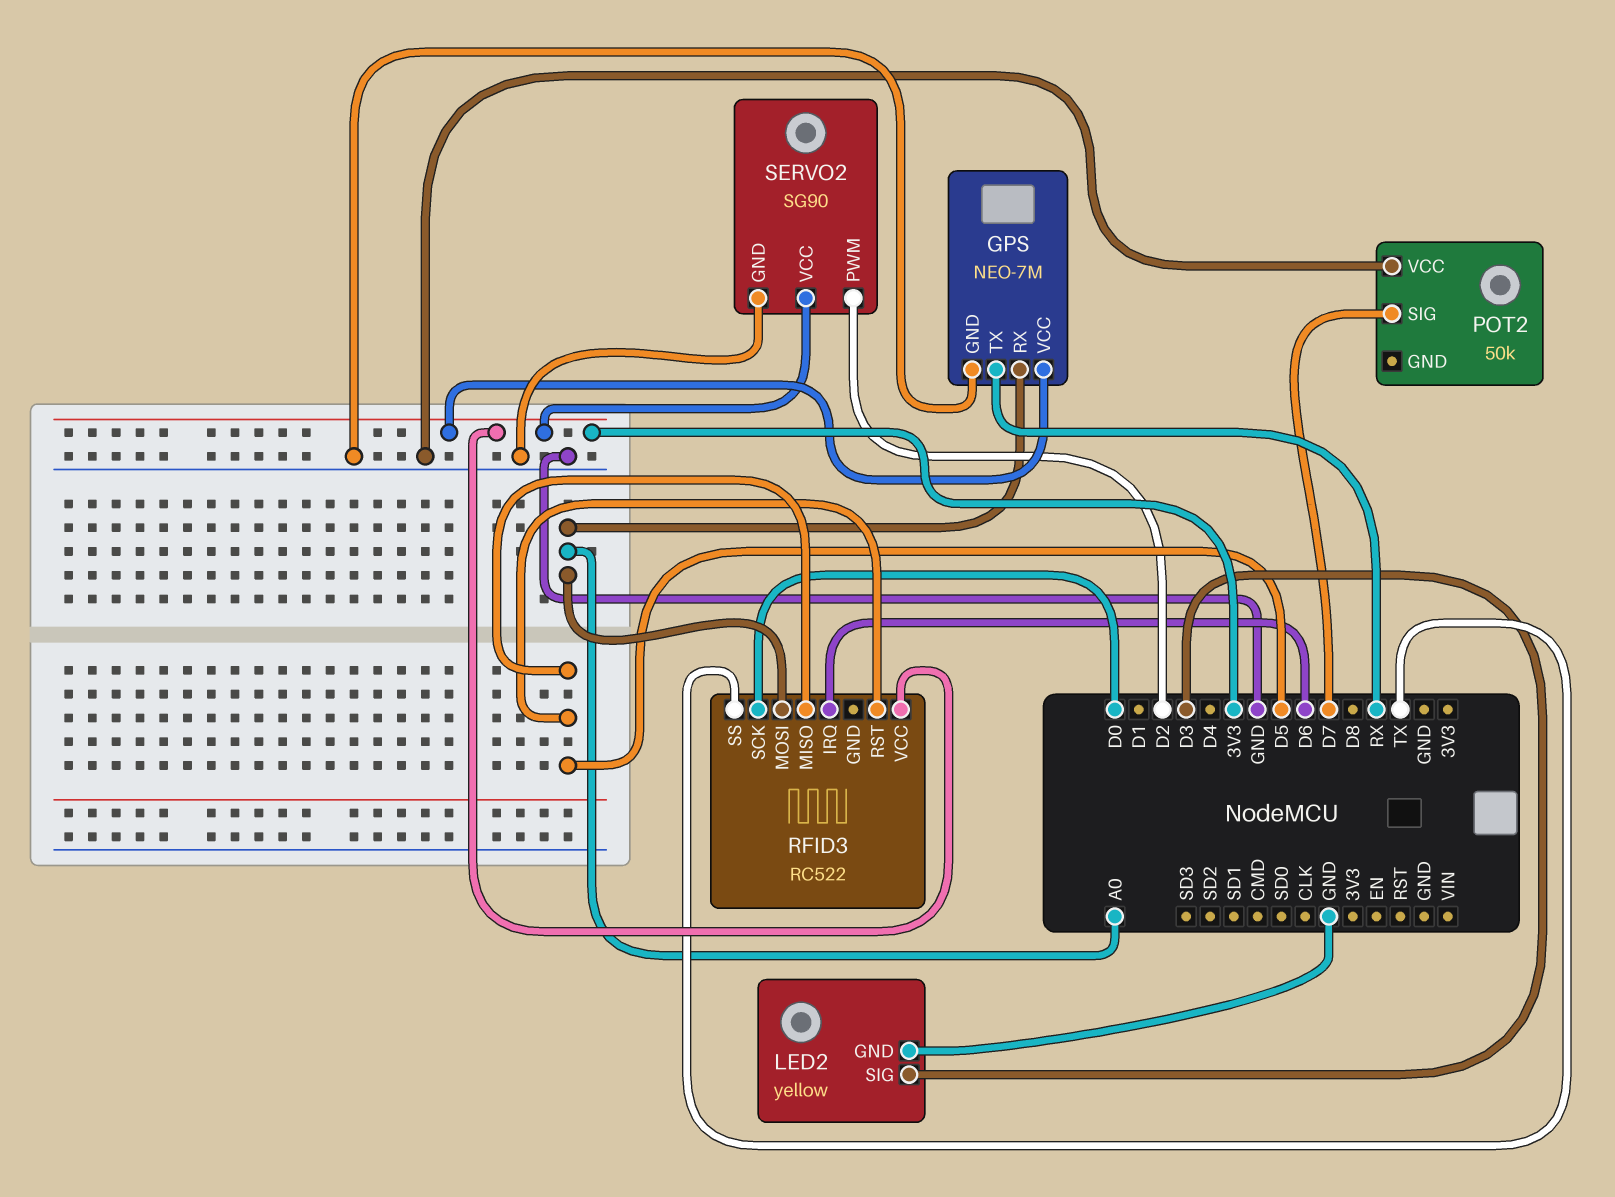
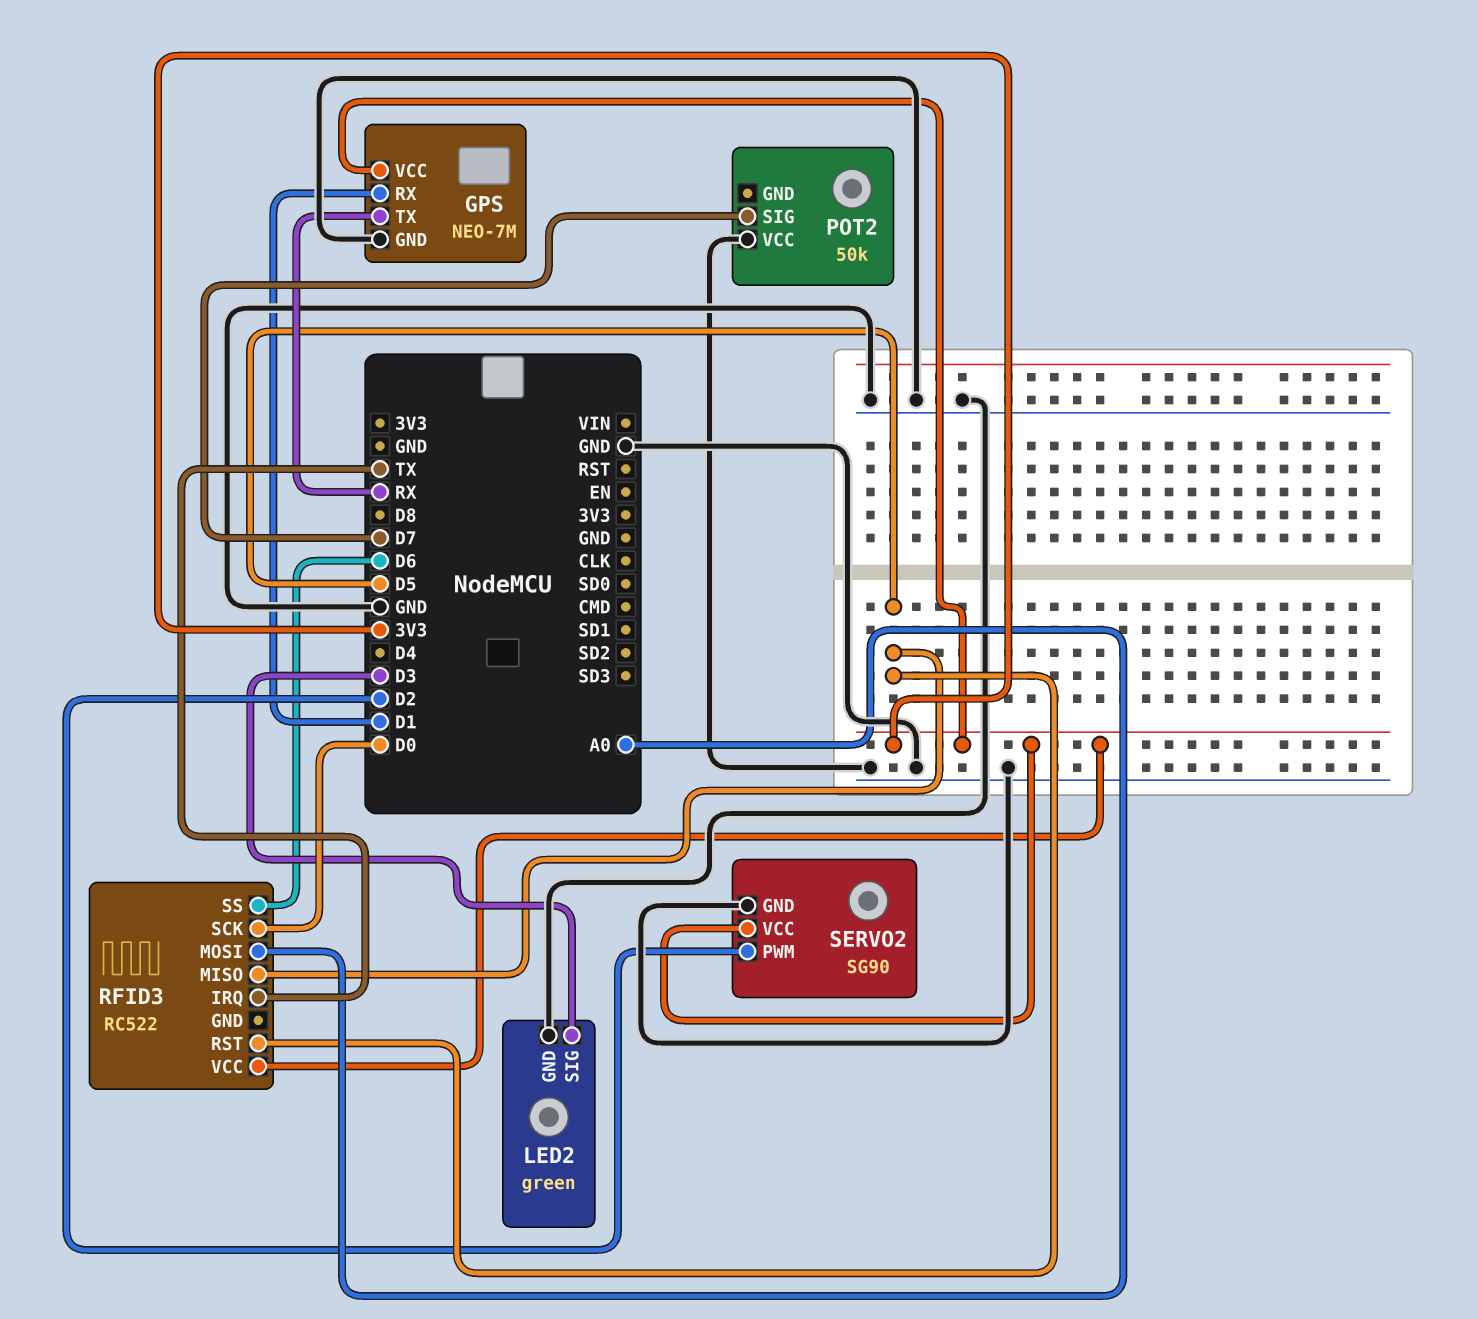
GPS pin RX: A0 -> D1
LED2: yellow -> green
RFID3 pin IRQ: D6 -> TX
RFID3 pin SS: TX -> D6

